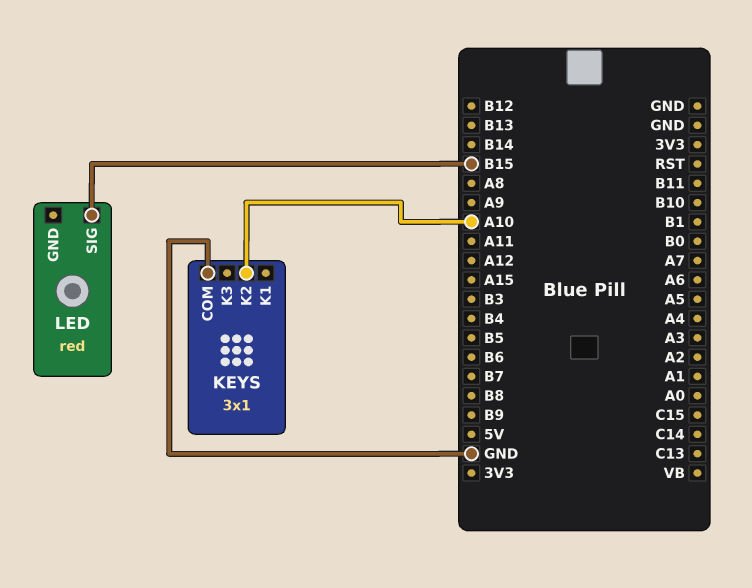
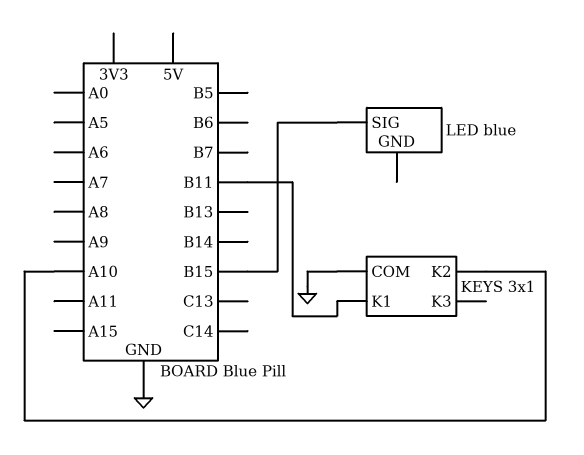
KEYS pin K1: none -> B11
LED: red -> blue

